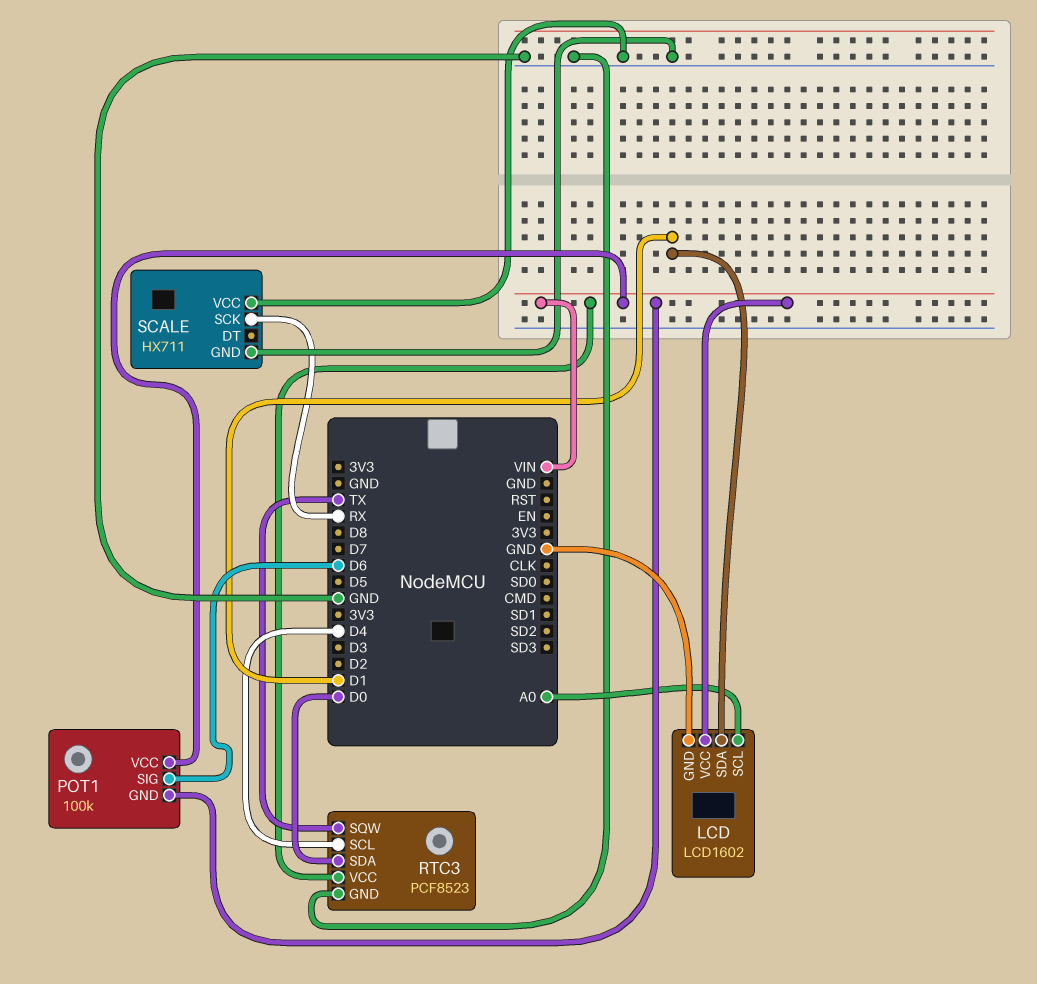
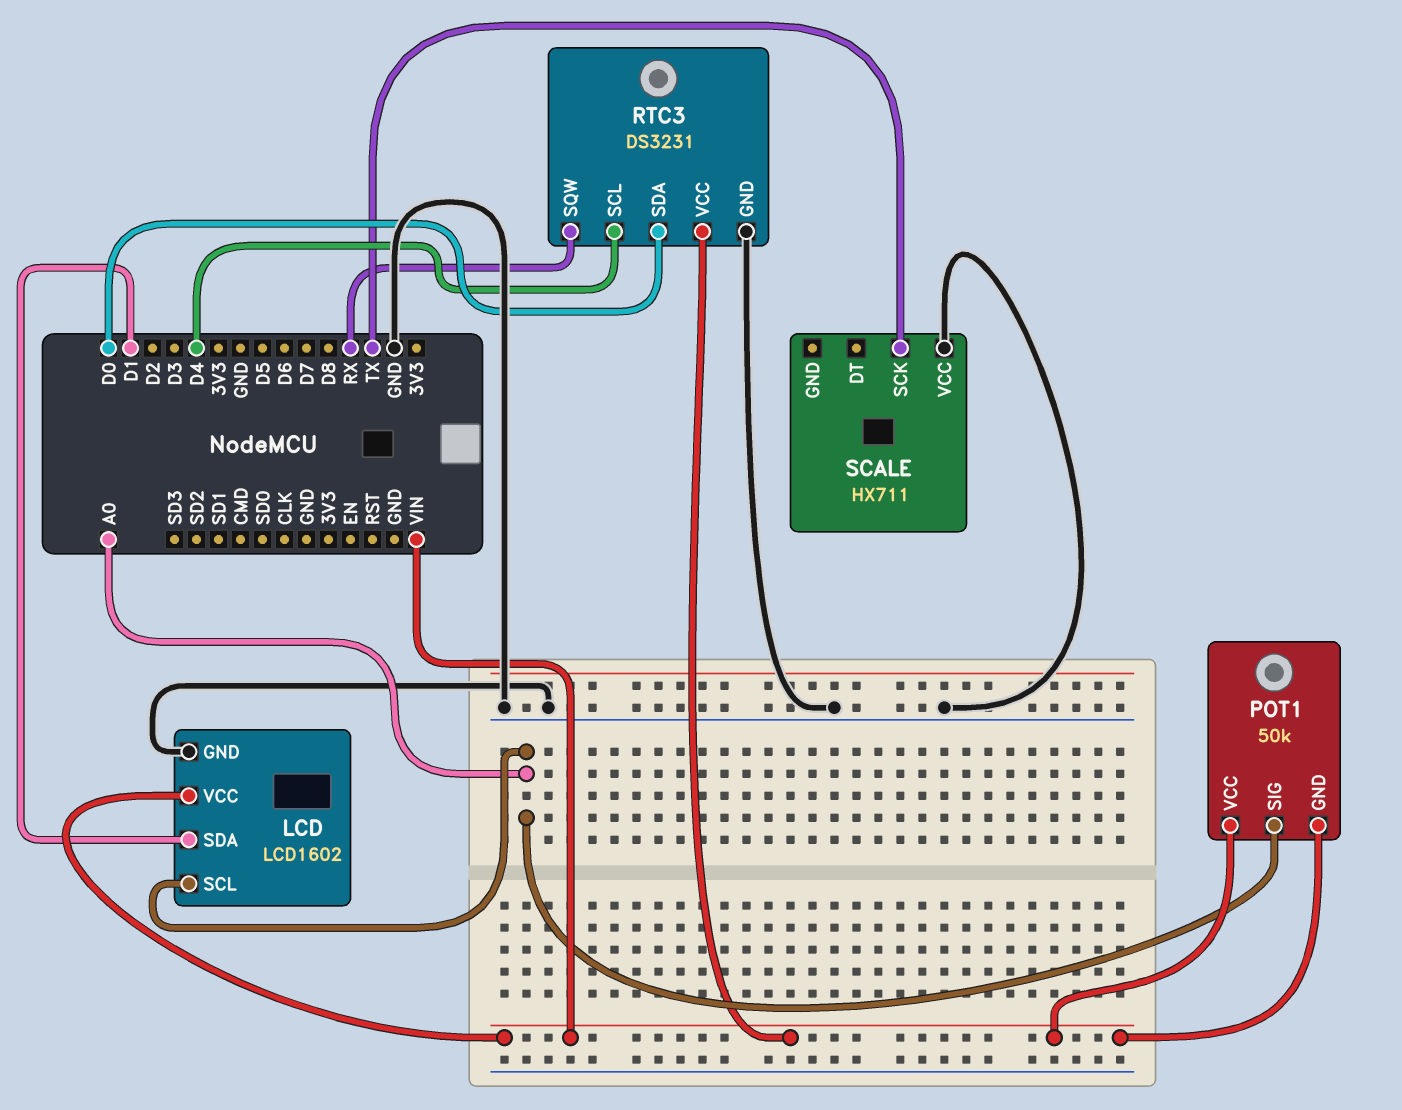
POT1: 100k -> 50k
POT1 pin SIG: D6 -> A0
RTC3: PCF8523 -> DS3231
RTC3 pin SQW: TX -> RX
SCALE pin GND: GND -> none
SCALE pin SCK: RX -> TX

